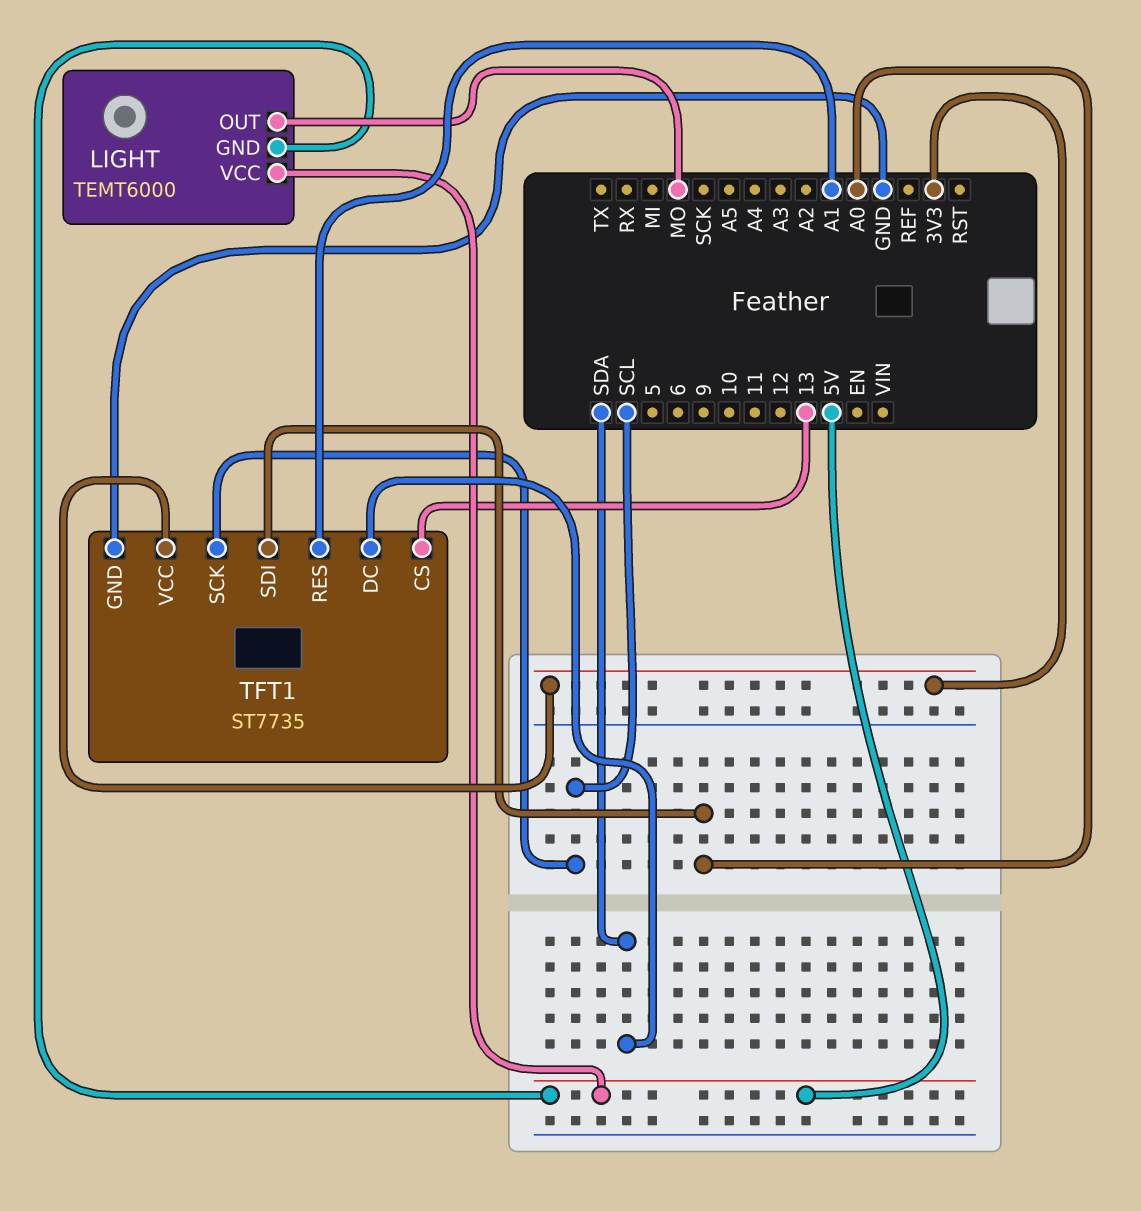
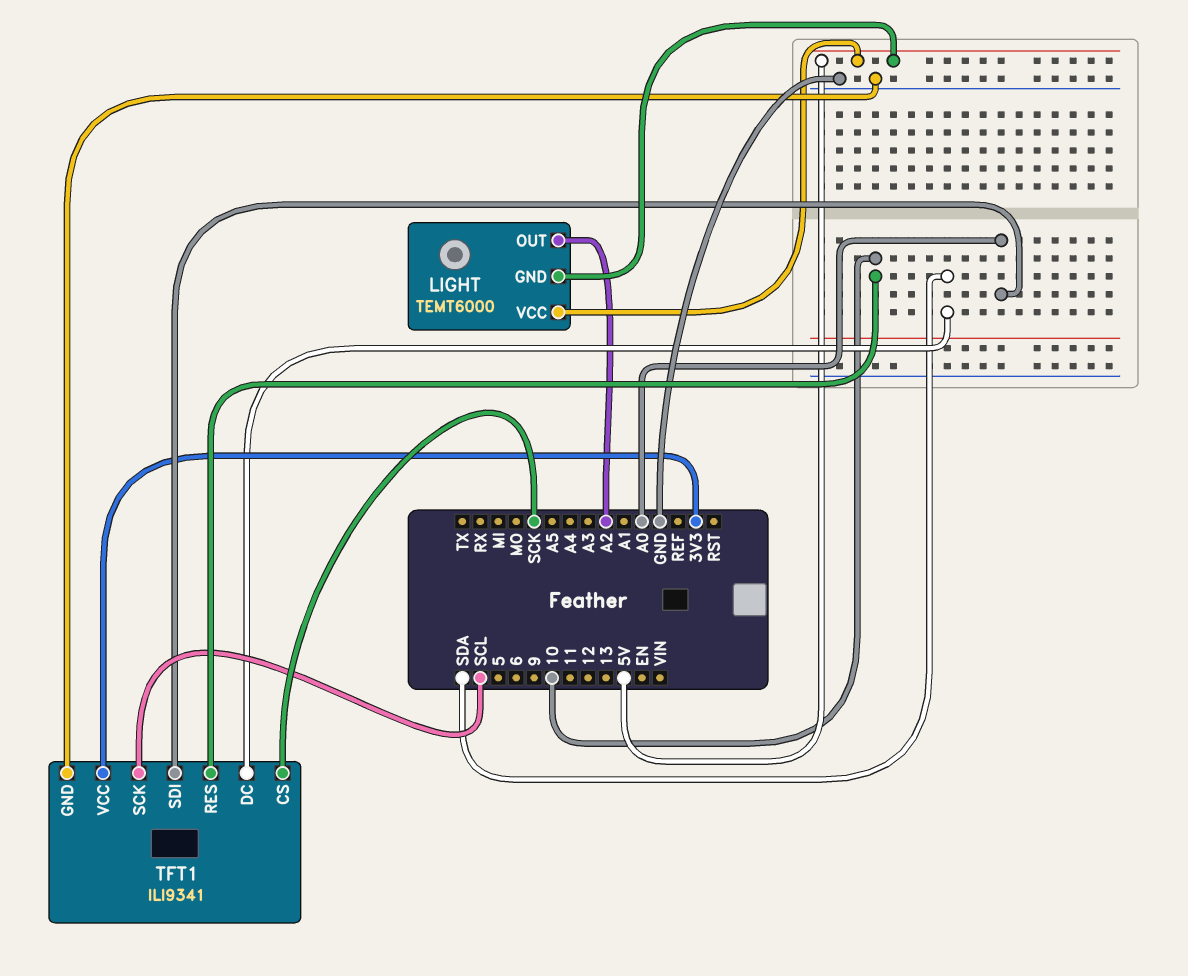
LIGHT pin OUT: MO -> A2
TFT1: ST7735 -> ILI9341
TFT1 pin CS: 13 -> SCK
TFT1 pin RES: A1 -> 10

